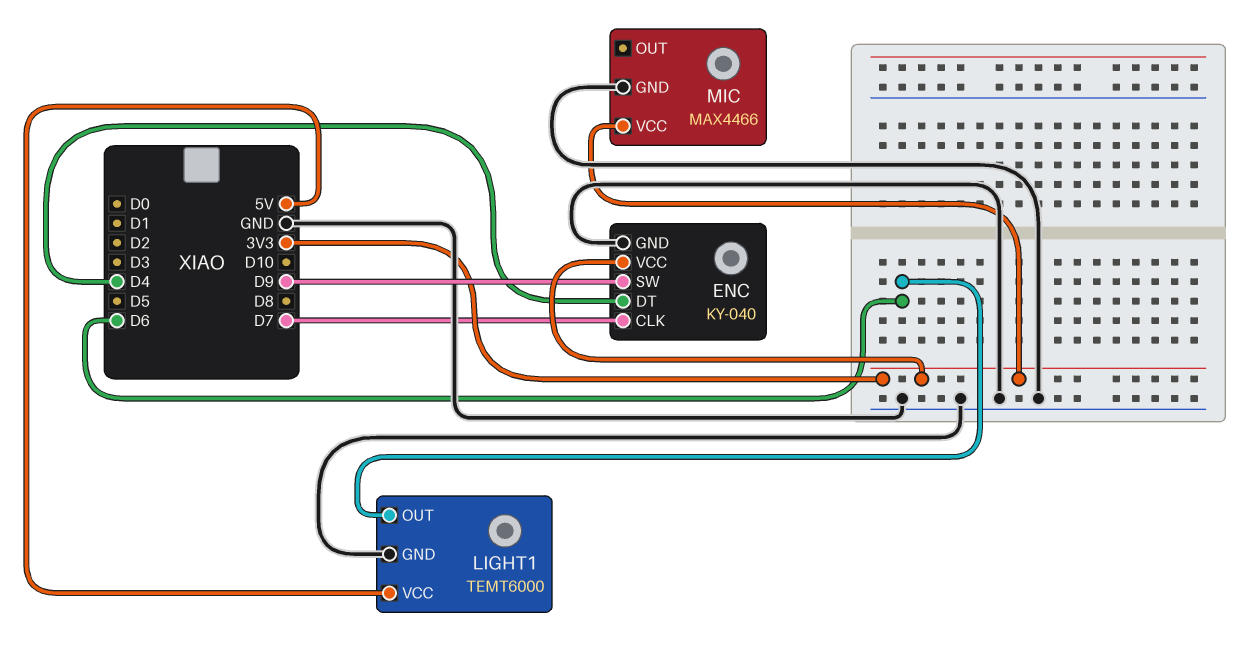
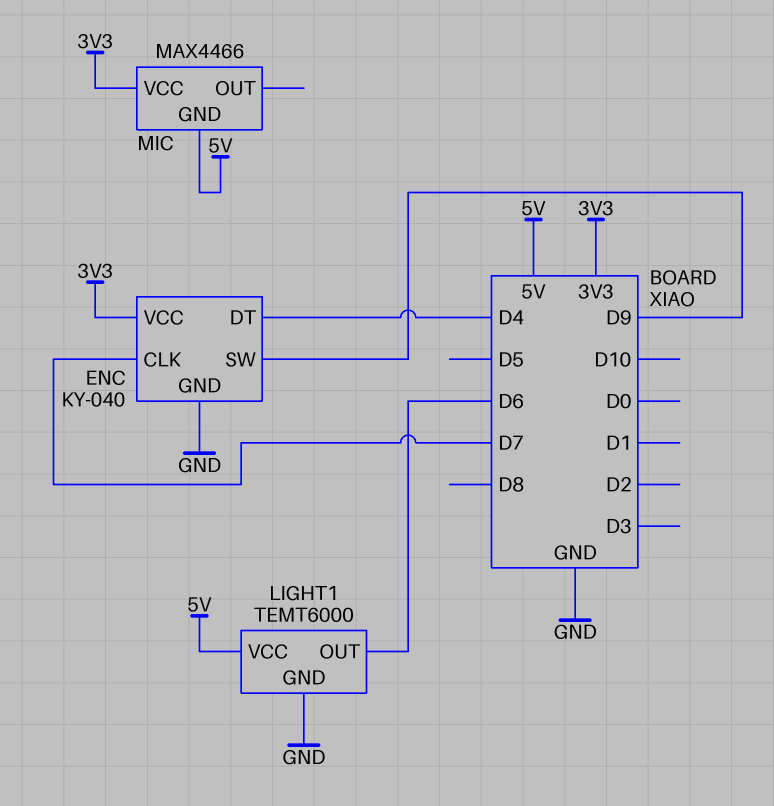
MIC pin GND: GND -> 5V

